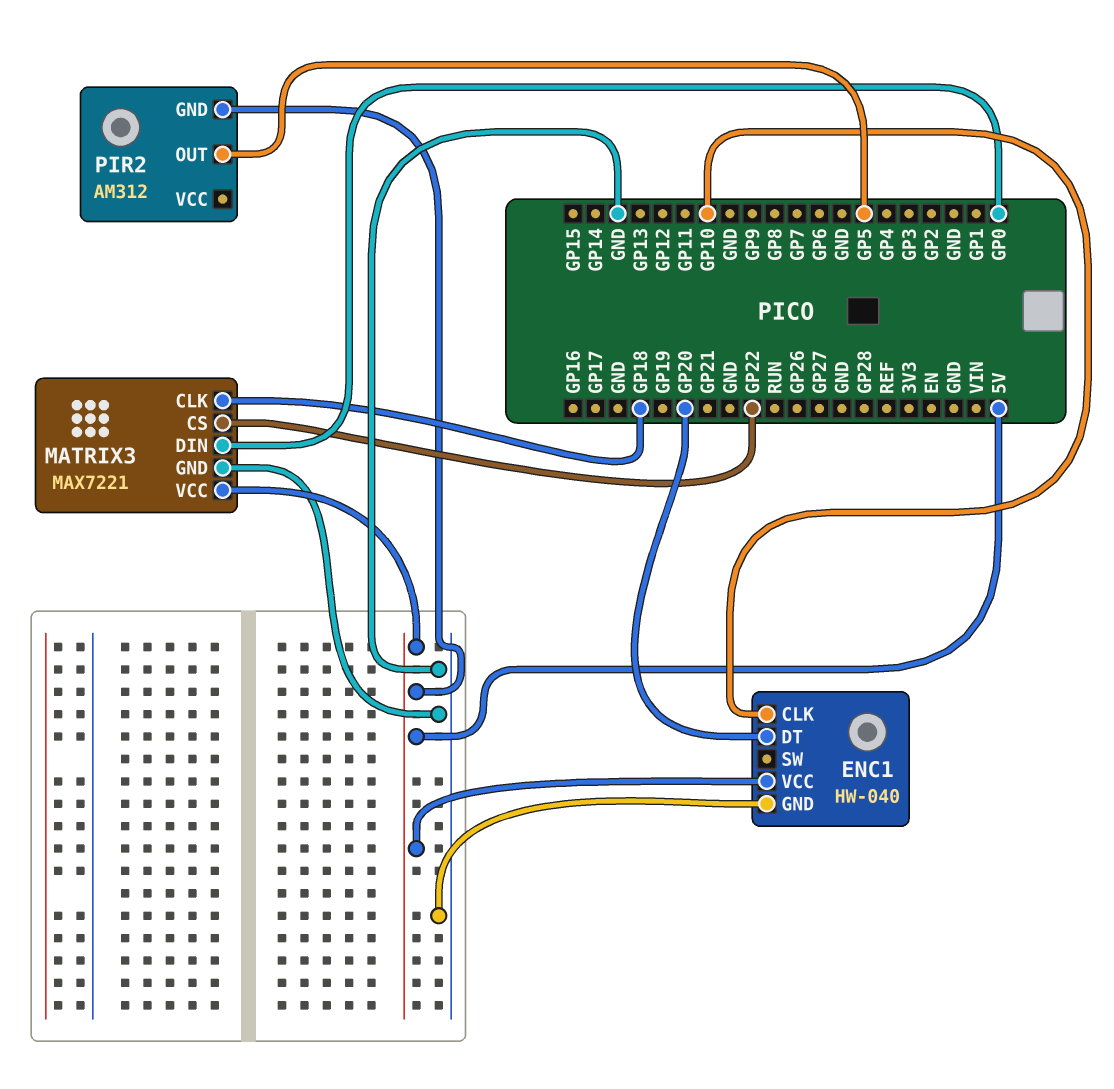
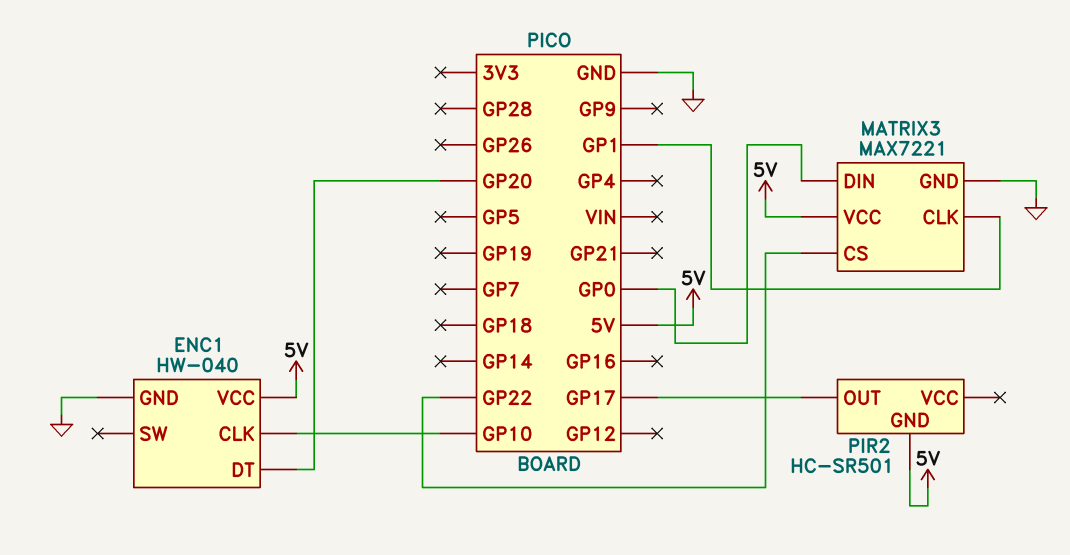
MATRIX3 pin CLK: GP18 -> GP1
PIR2: AM312 -> HC-SR501
PIR2 pin OUT: GP5 -> GP17

